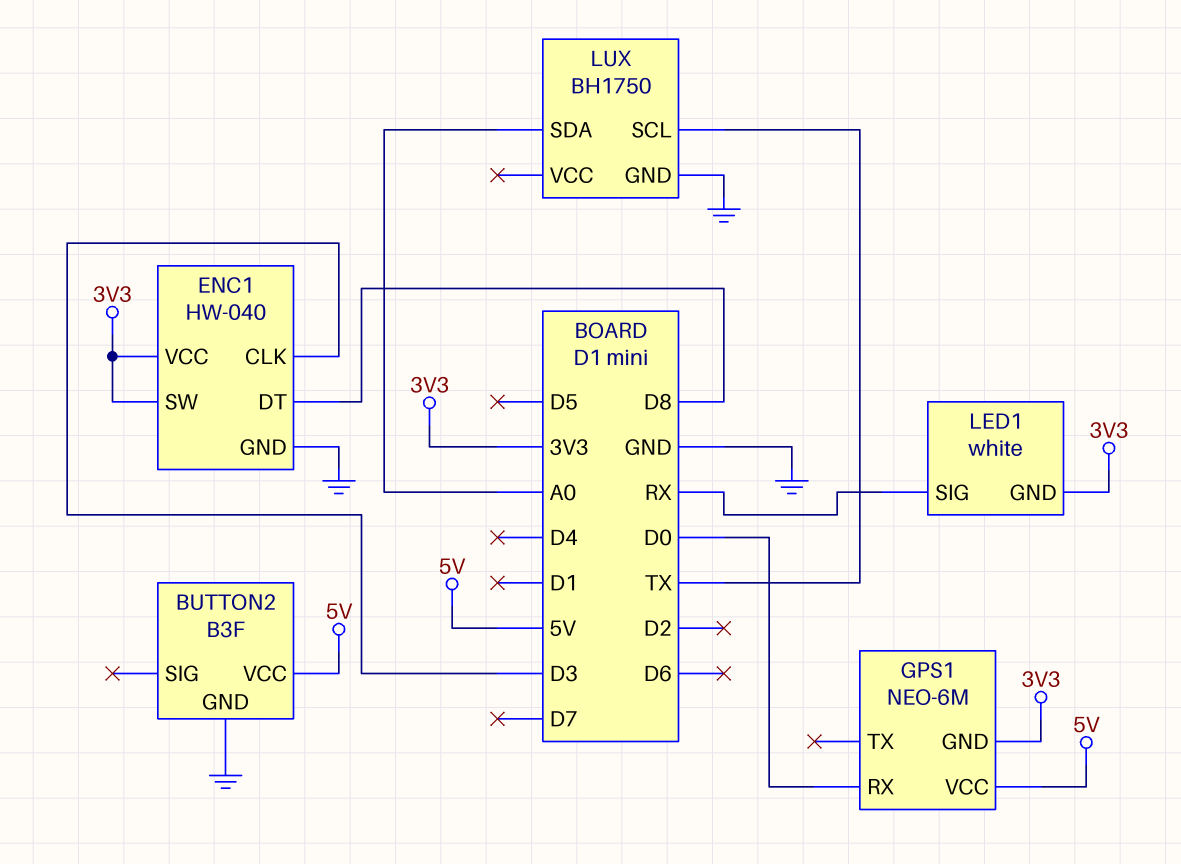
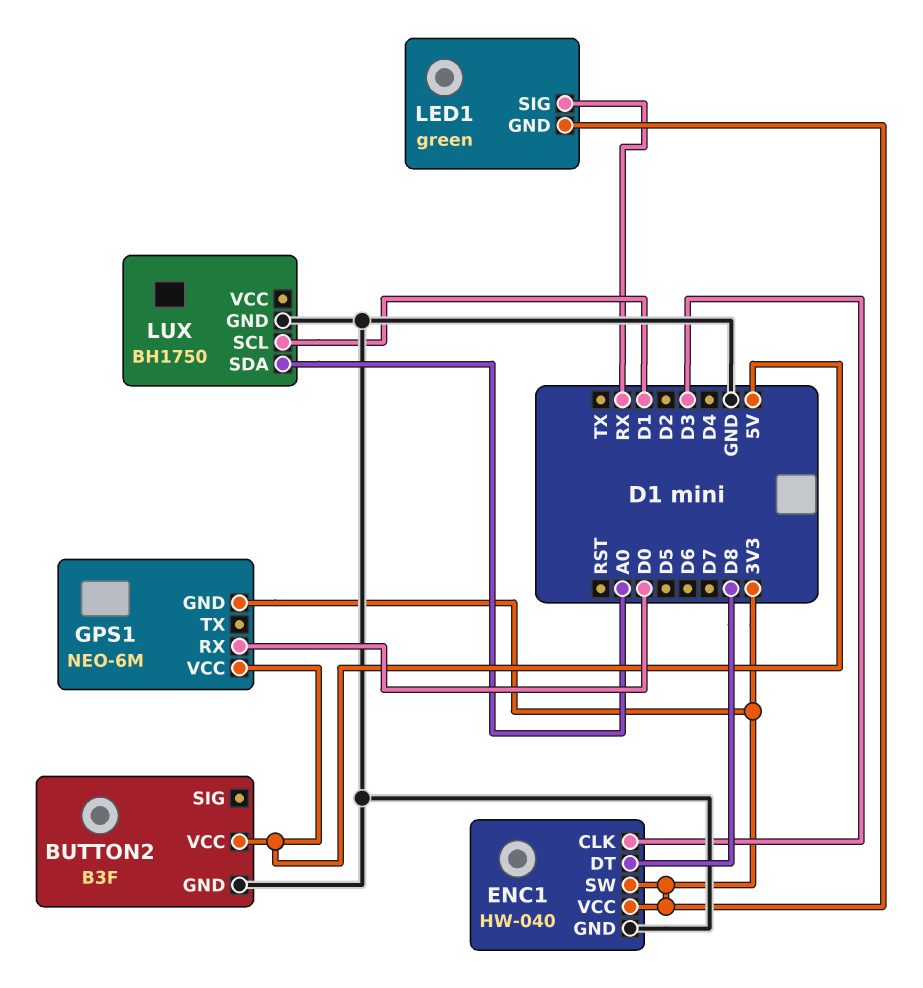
LED1: white -> green
LUX pin SCL: TX -> D1

